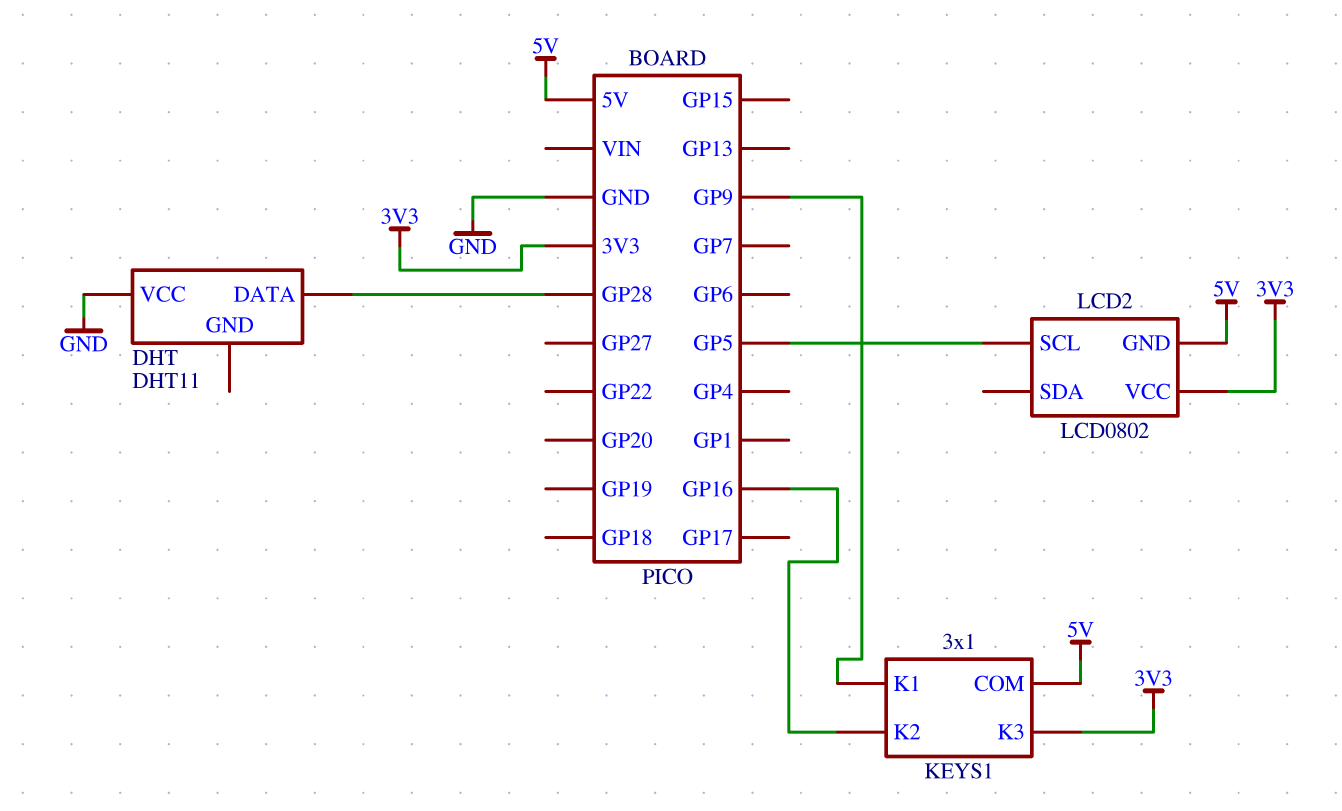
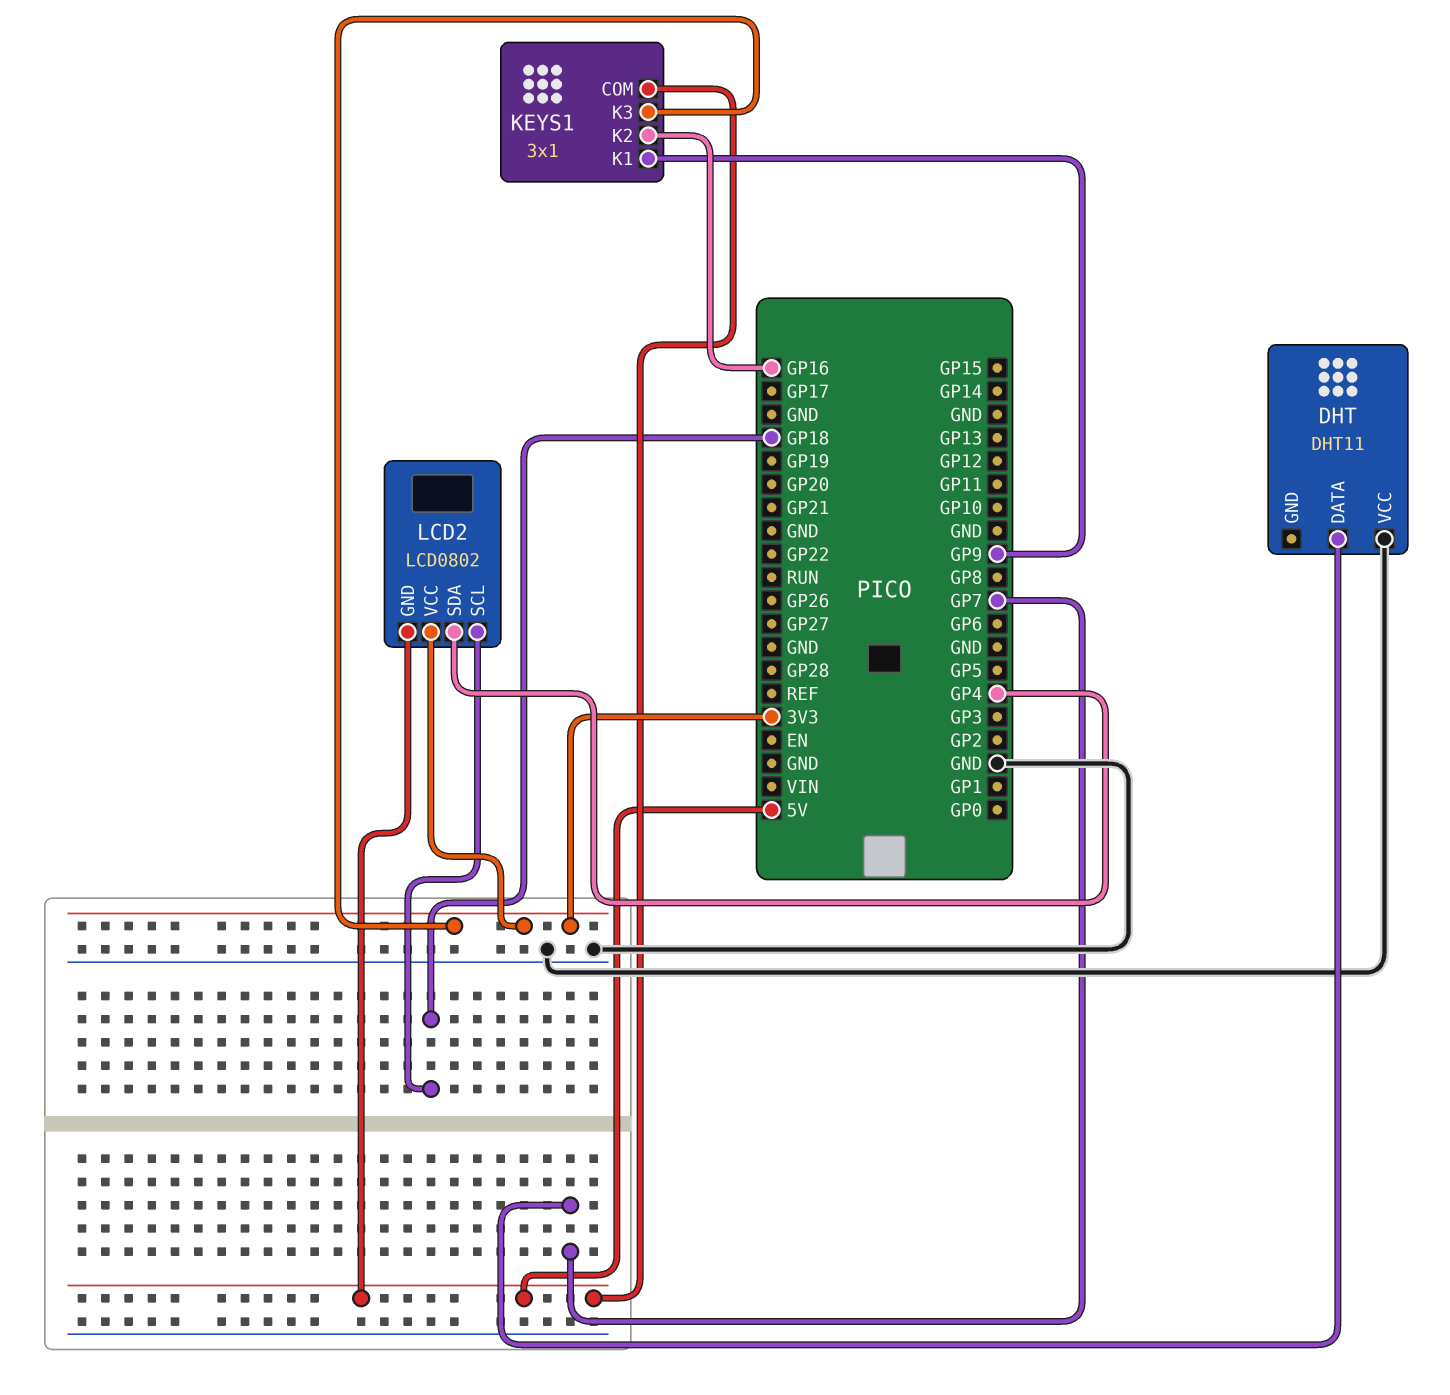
DHT pin DATA: GP28 -> GP7
LCD2 pin SCL: GP5 -> GP18
LCD2 pin SDA: none -> GP4

